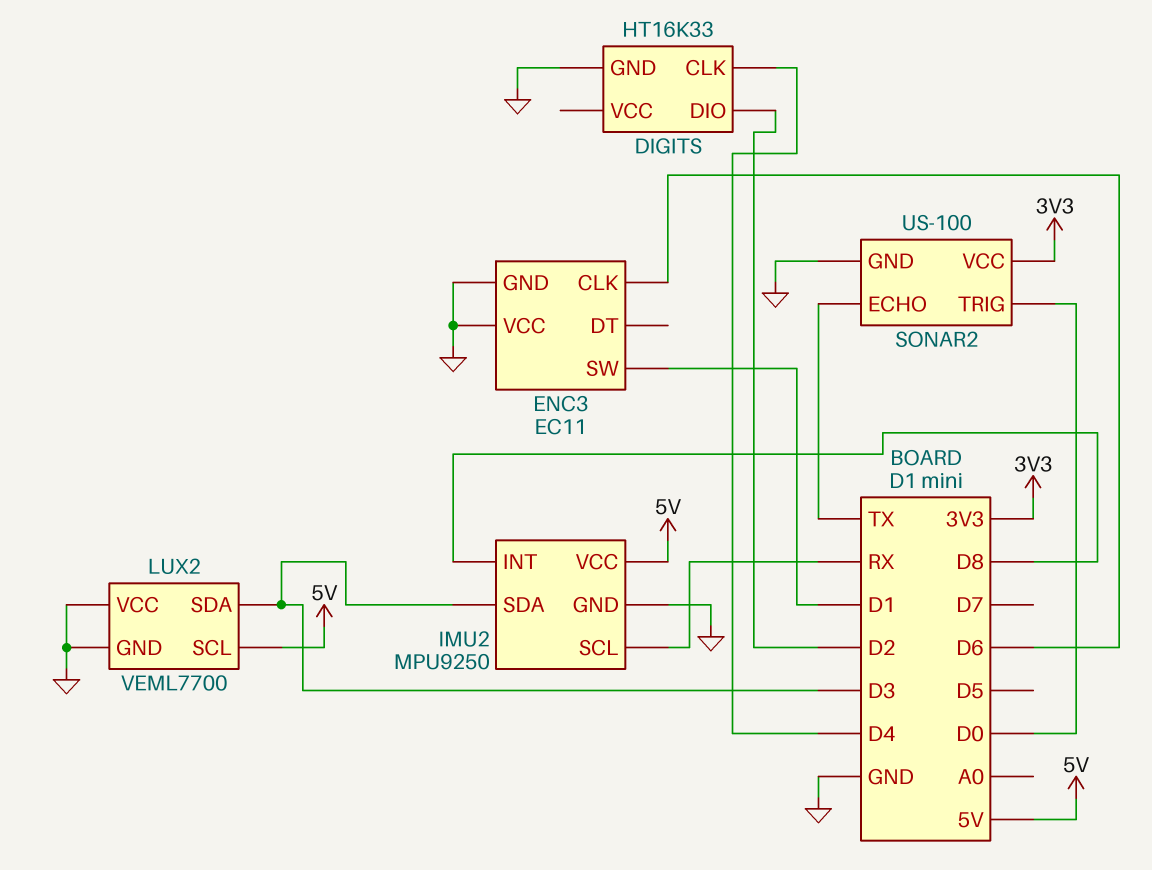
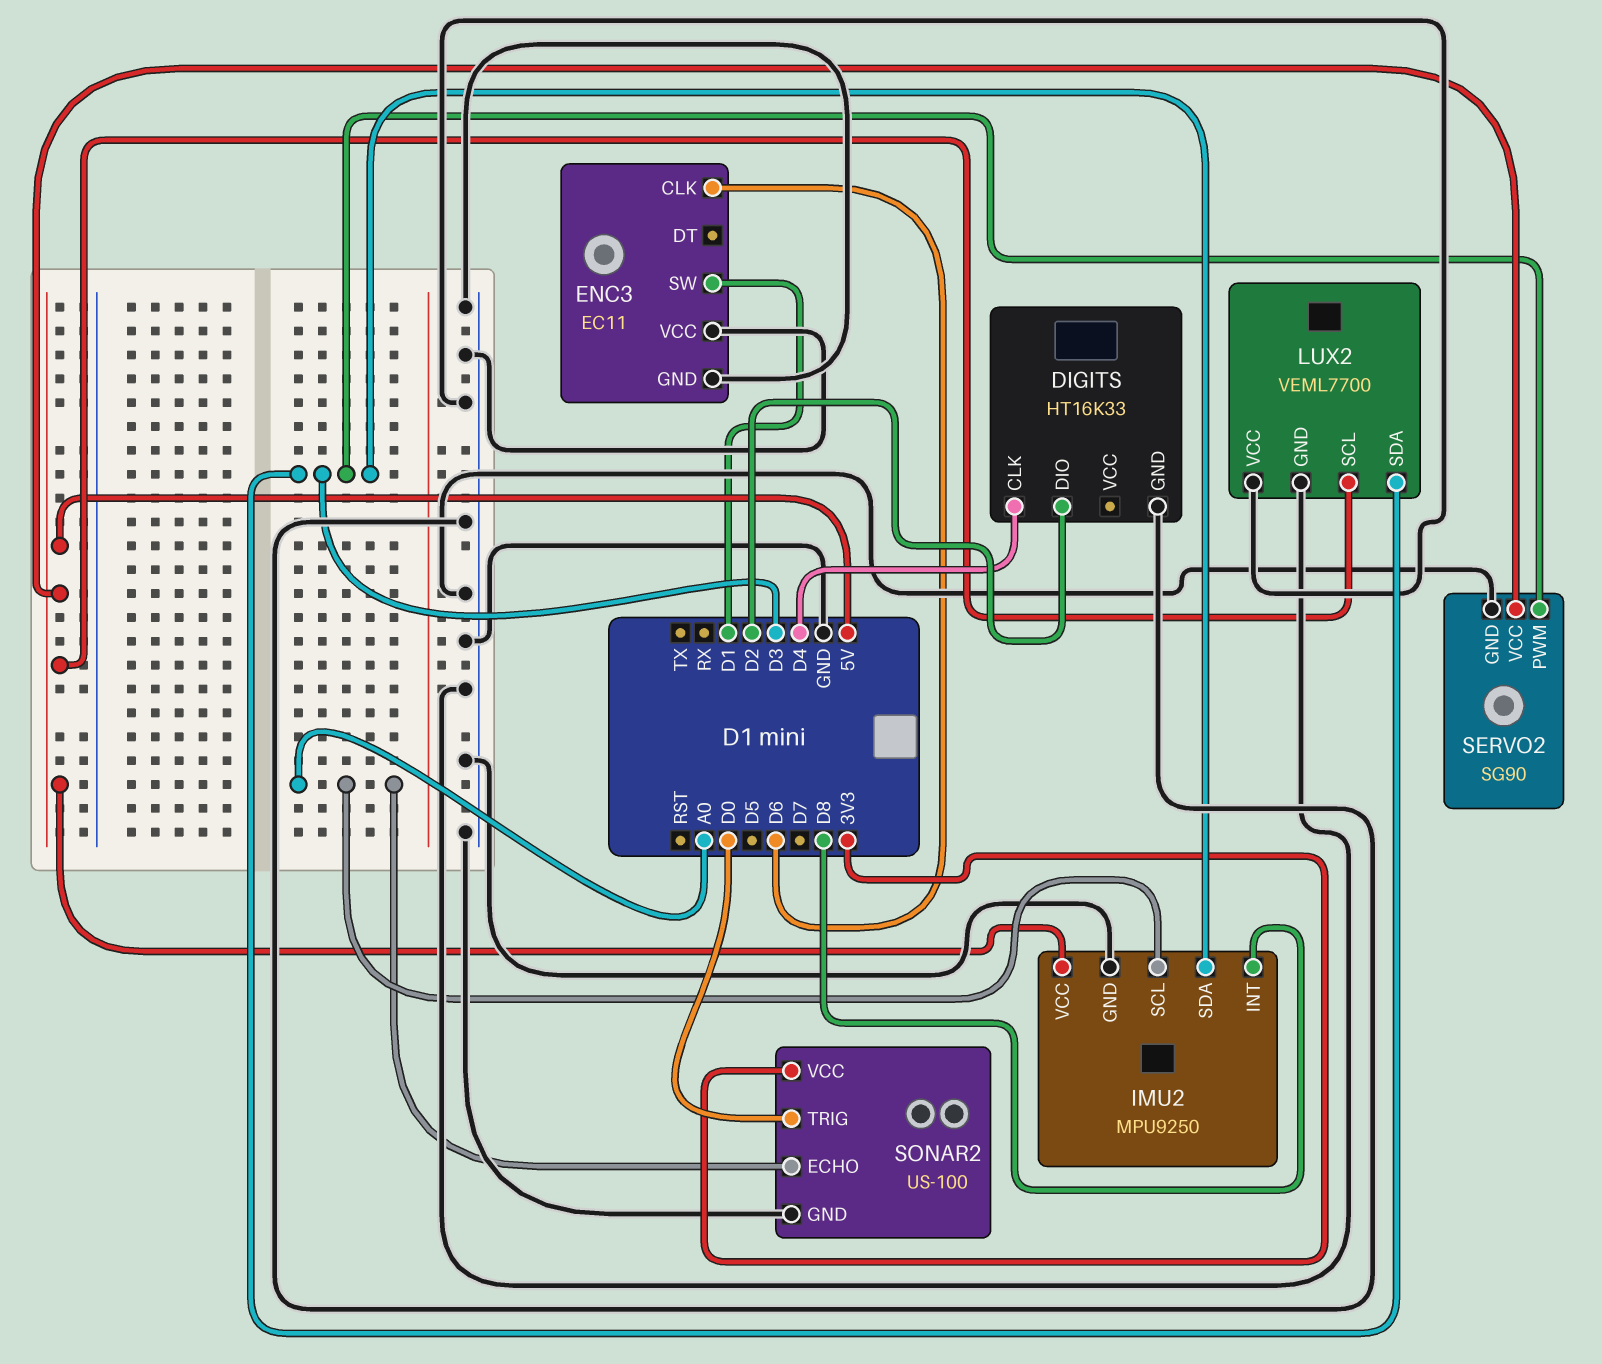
IMU2 pin SCL: RX -> A0
SERVO2: none -> SG90
SERVO2 pin GND: none -> GND
SERVO2 pin PWM: none -> D3
SERVO2 pin VCC: none -> 5V
SONAR2 pin ECHO: TX -> A0

